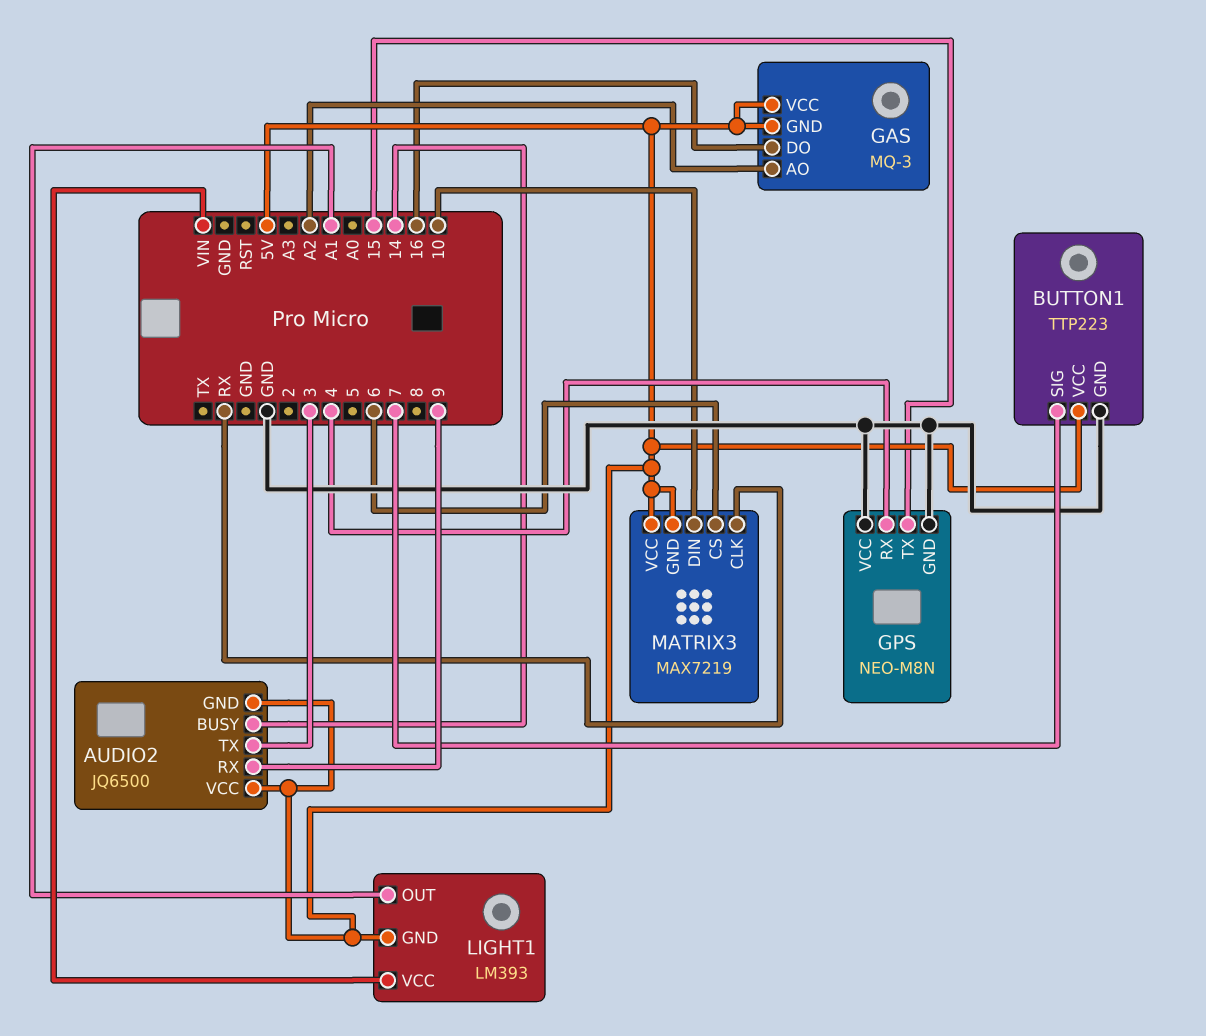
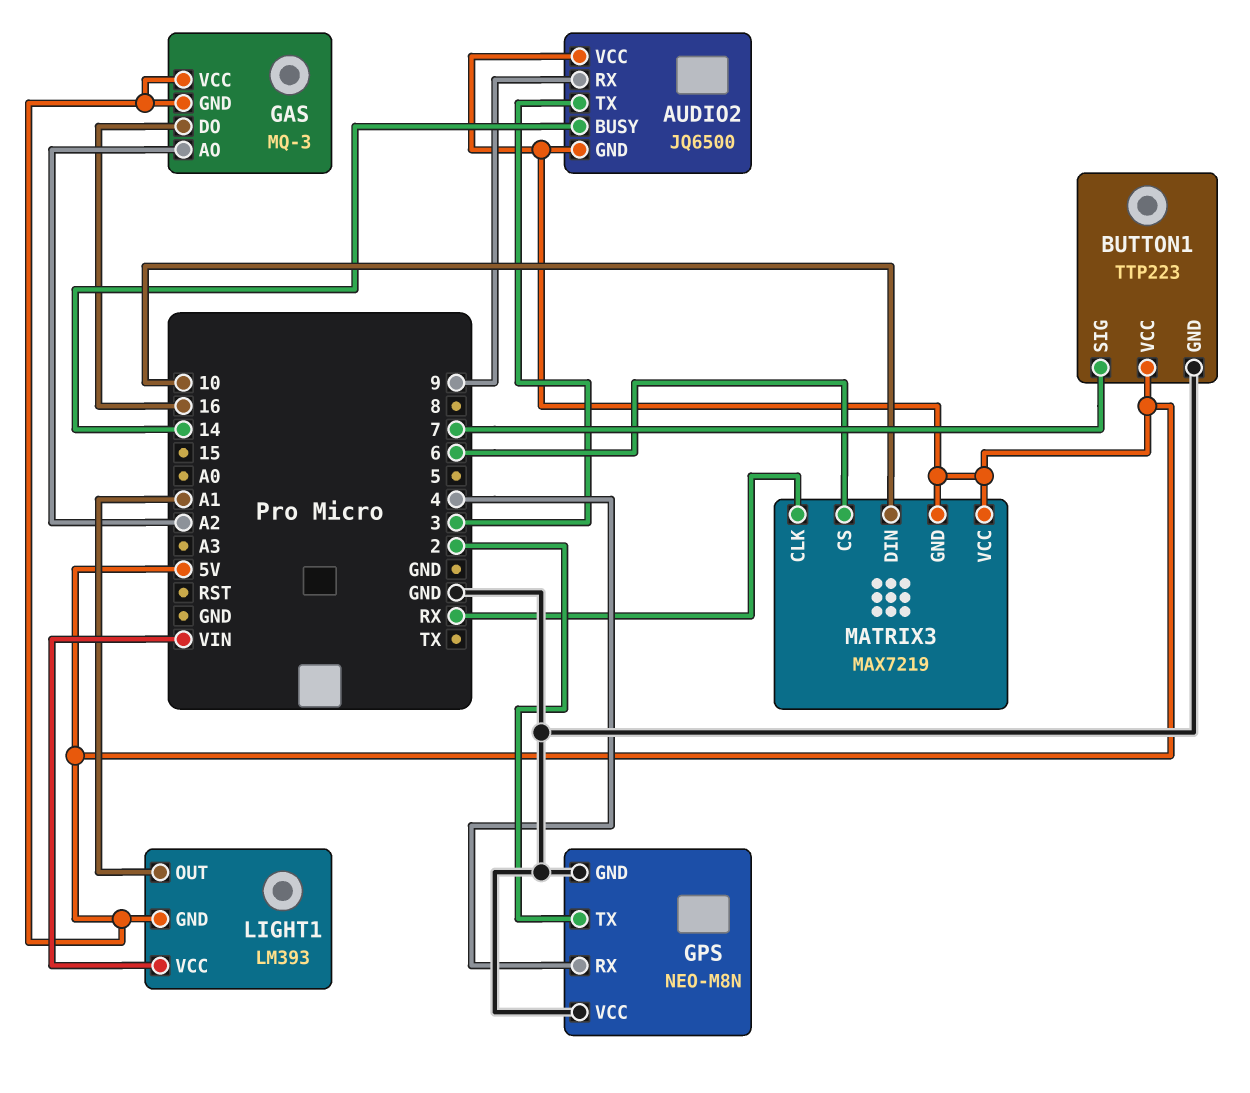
GPS pin TX: 15 -> 2

